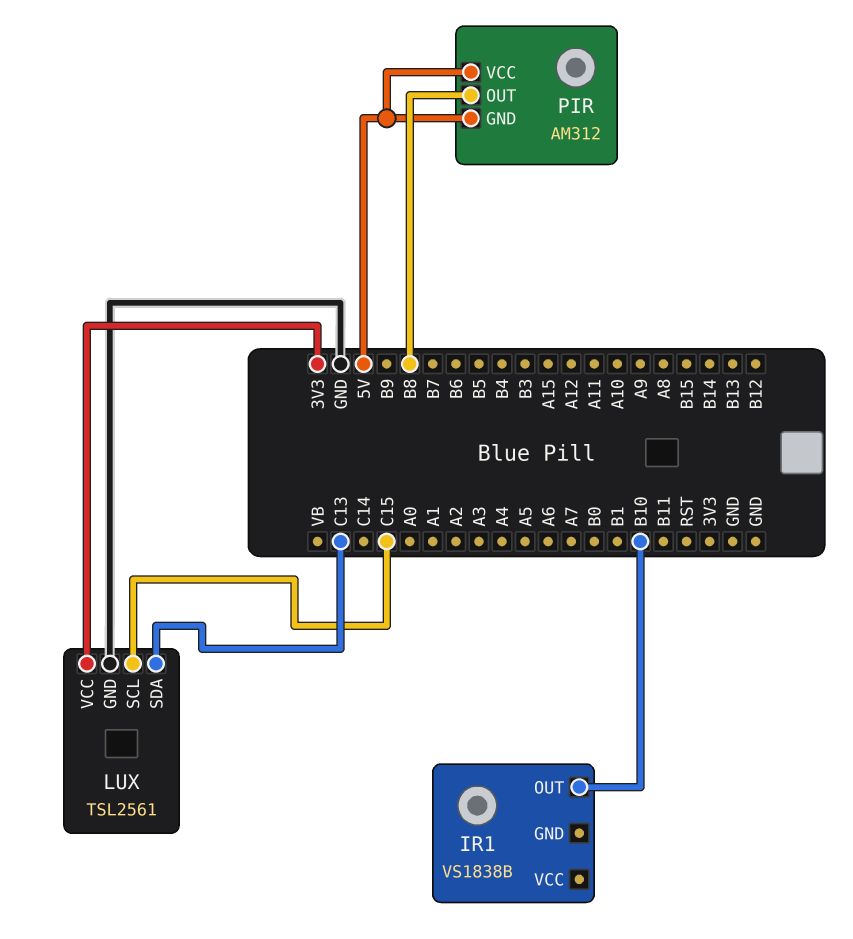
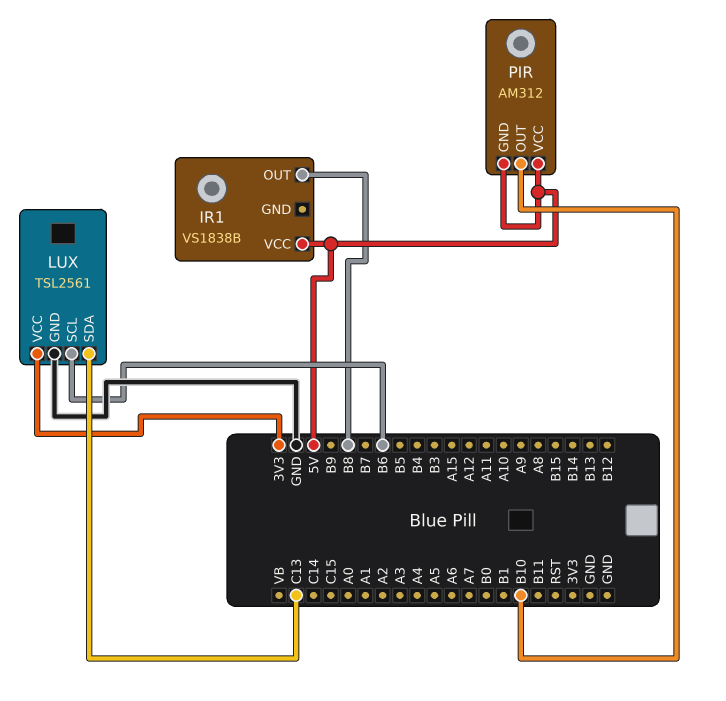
IR1 pin OUT: B10 -> B8
IR1 pin VCC: none -> 5V
LUX pin SCL: C15 -> B6
PIR pin OUT: B8 -> B10

